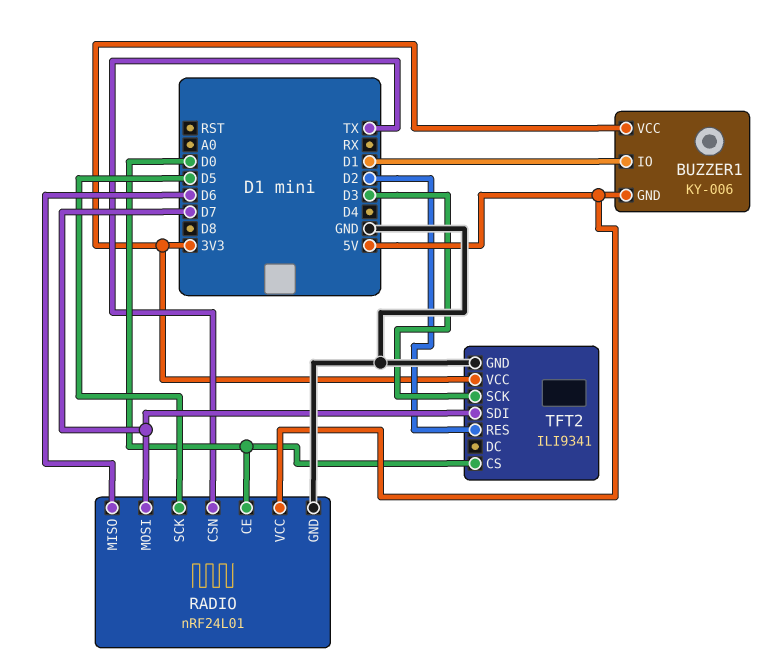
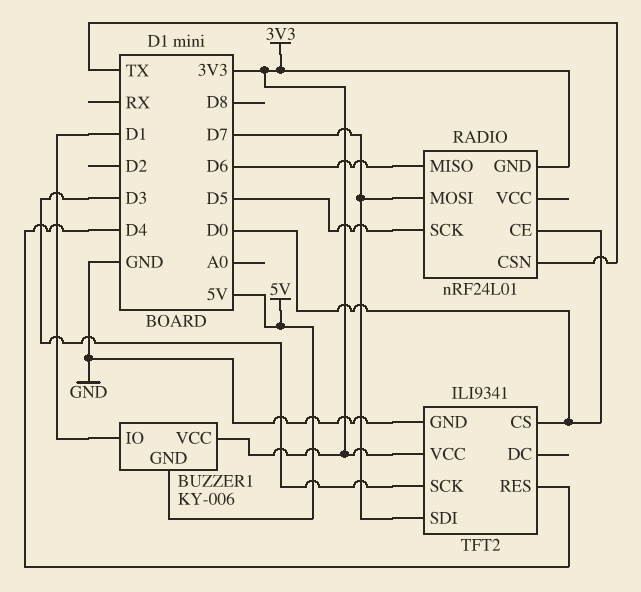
RADIO pin GND: GND -> 3V3
RADIO pin VCC: 5V -> none
TFT2 pin RES: D2 -> D4

